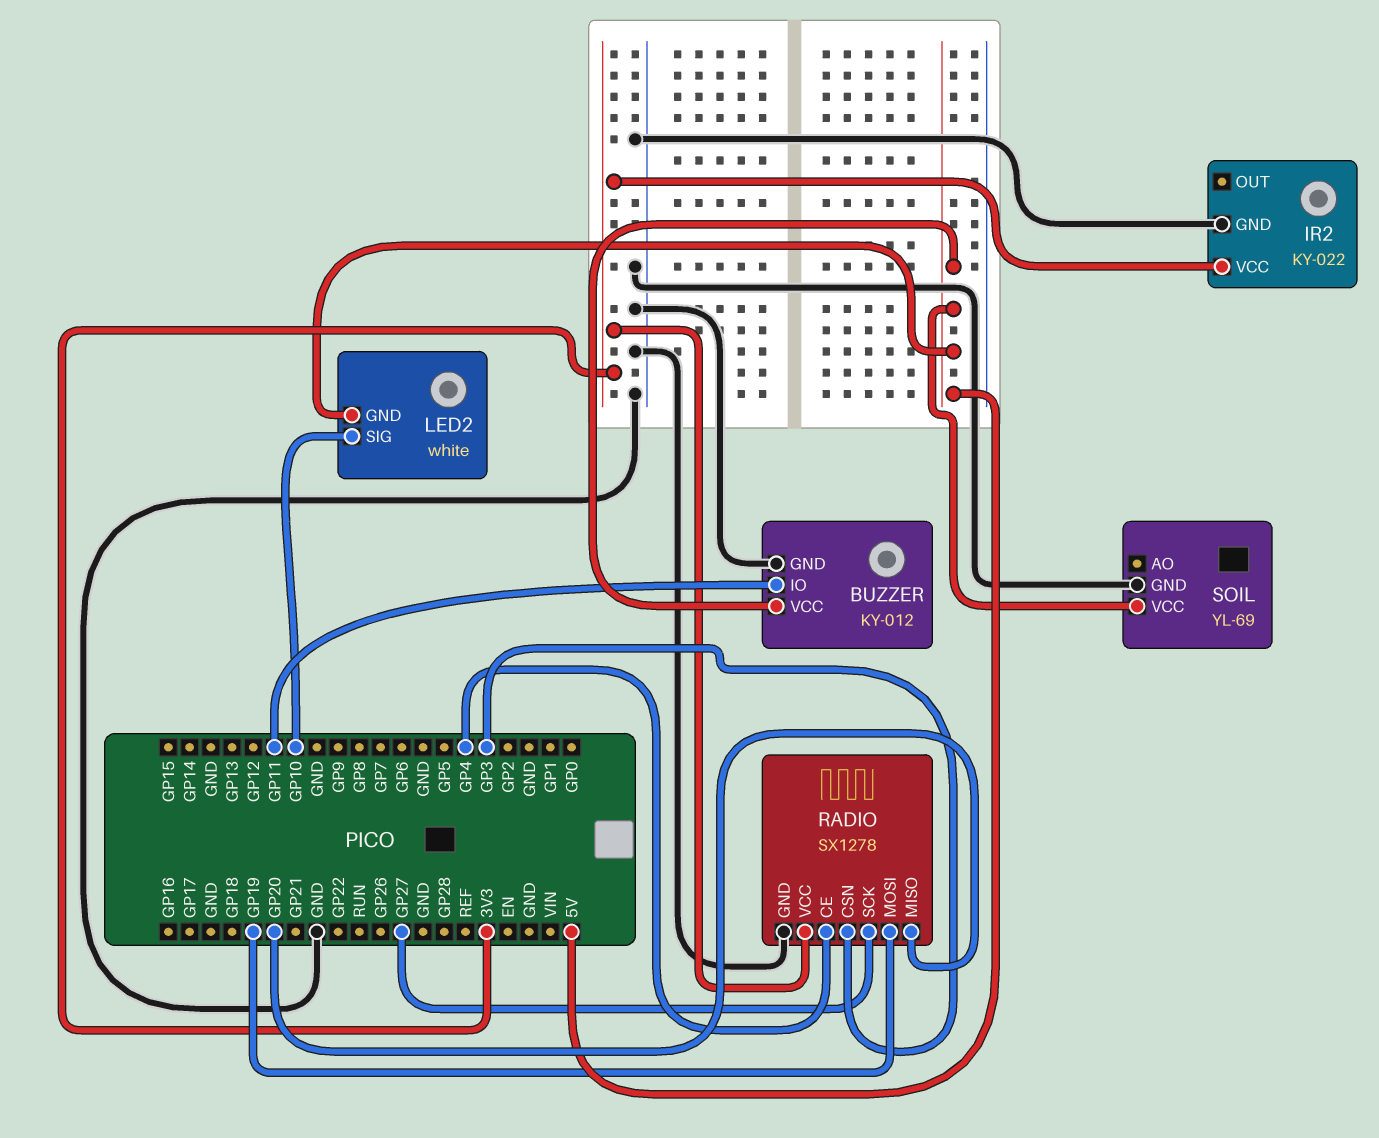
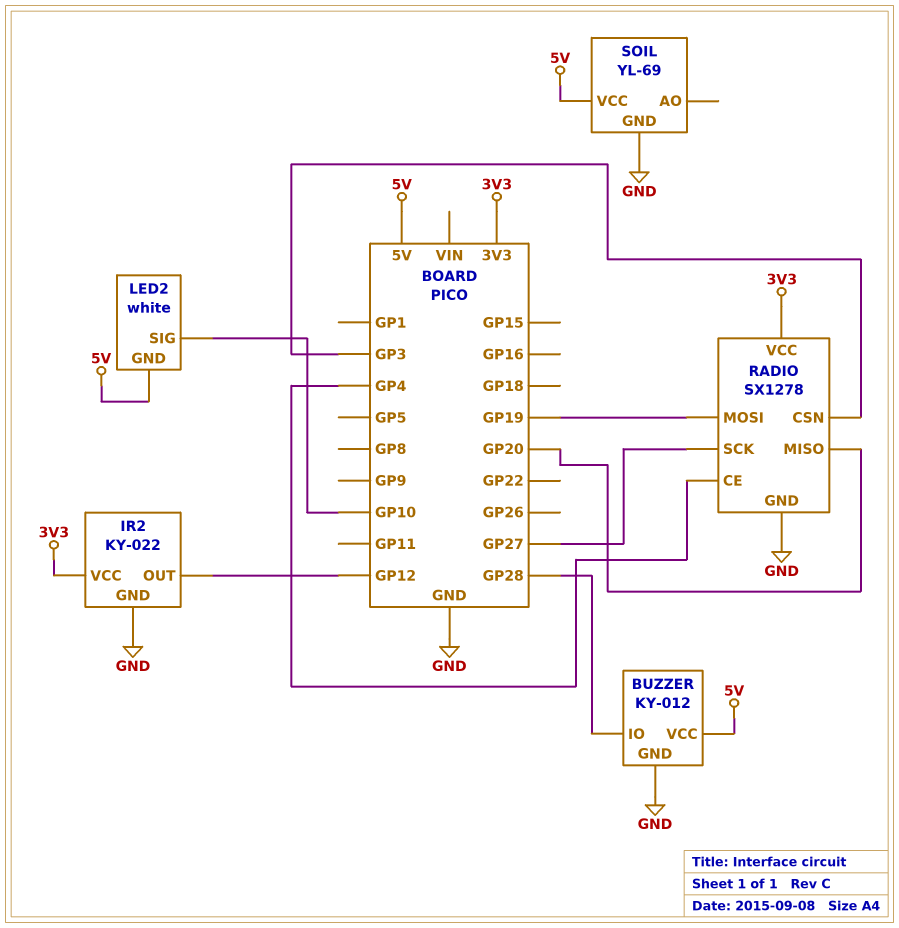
BUZZER pin IO: GP11 -> GP28
IR2 pin OUT: none -> GP12

